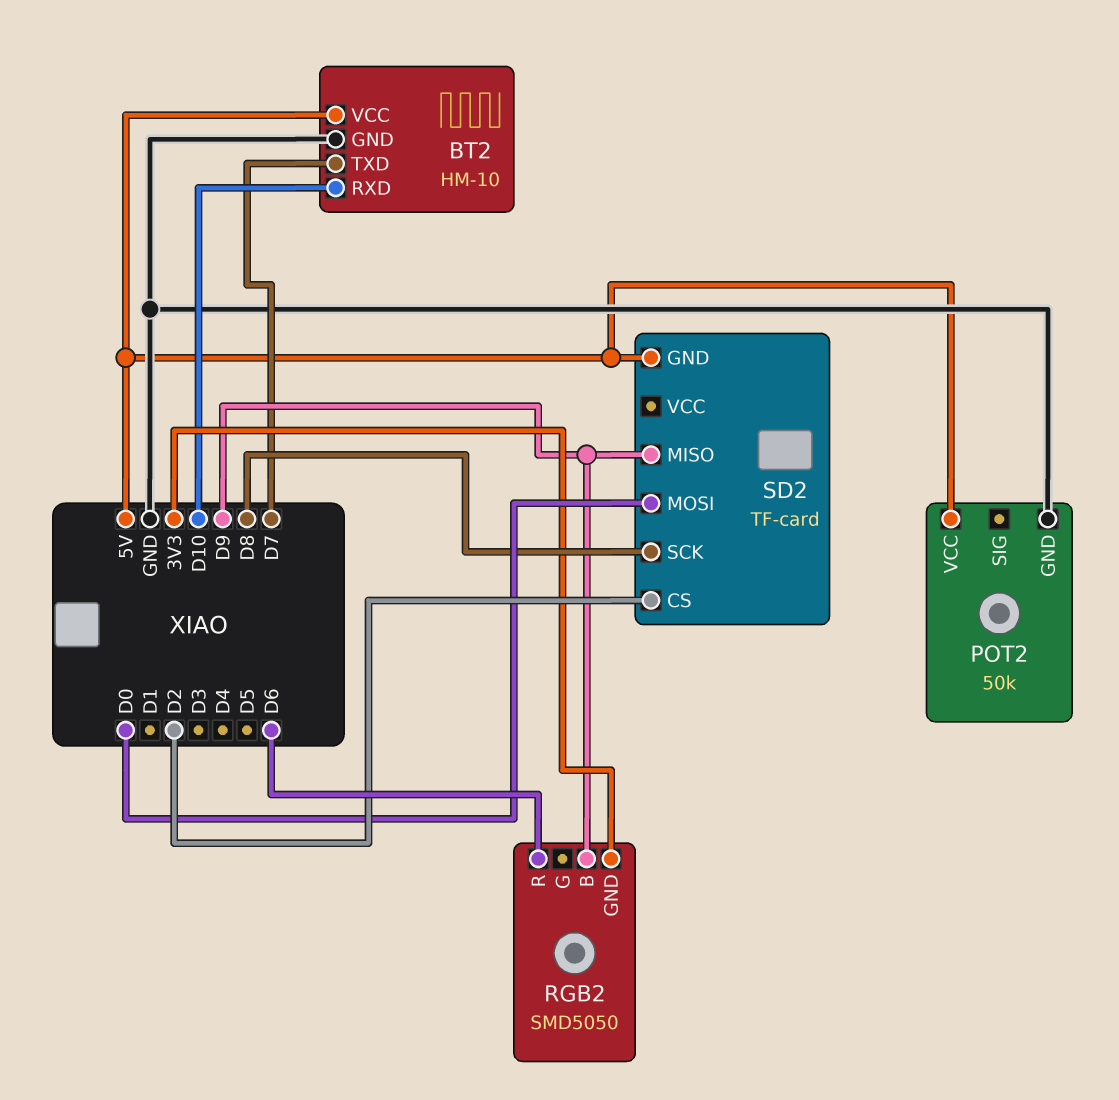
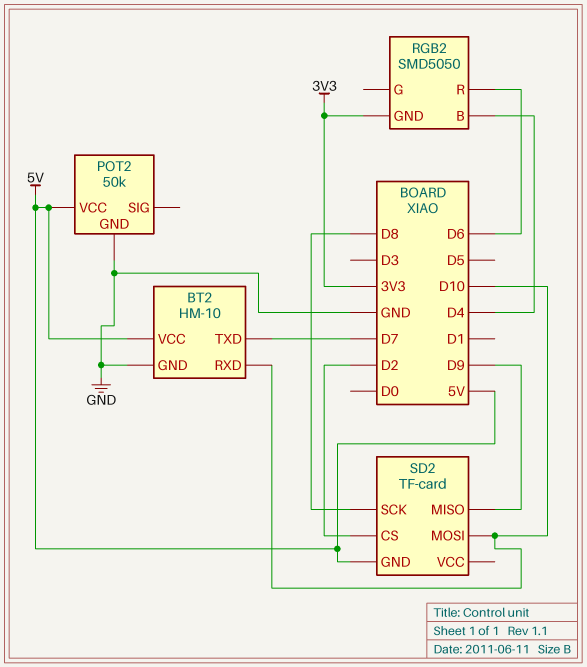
RGB2 pin B: D9 -> D4
SD2 pin MOSI: D0 -> D10

